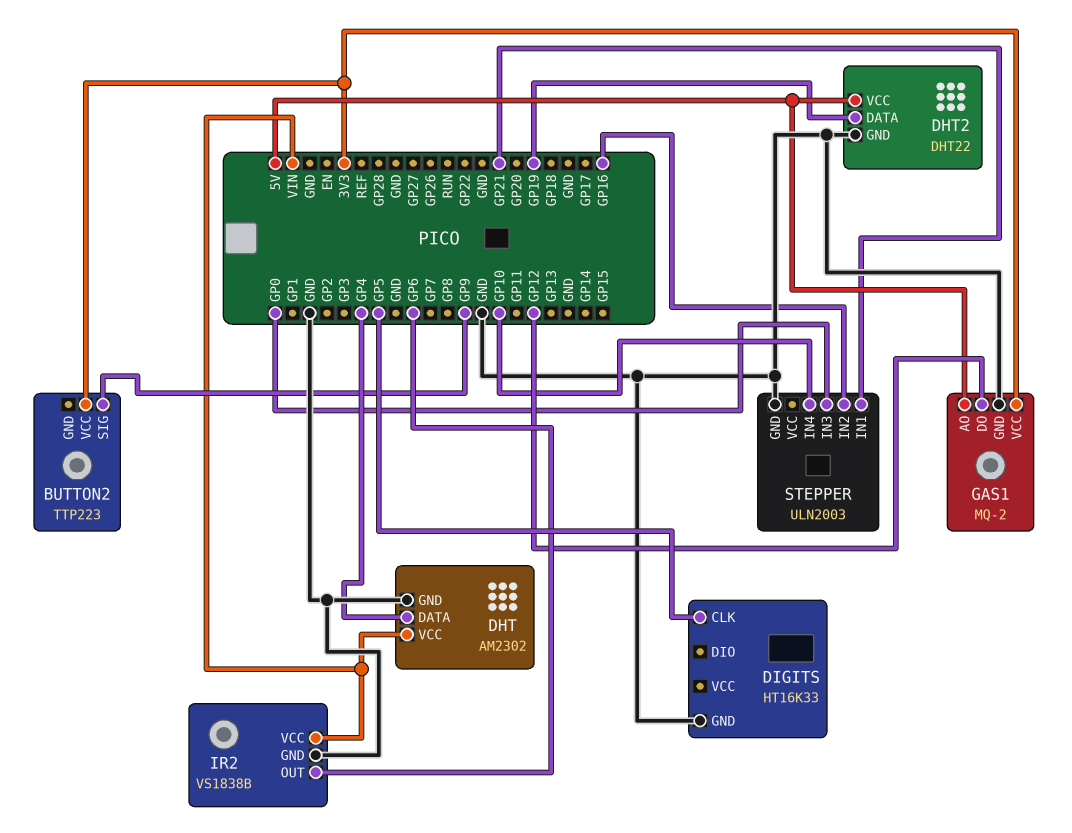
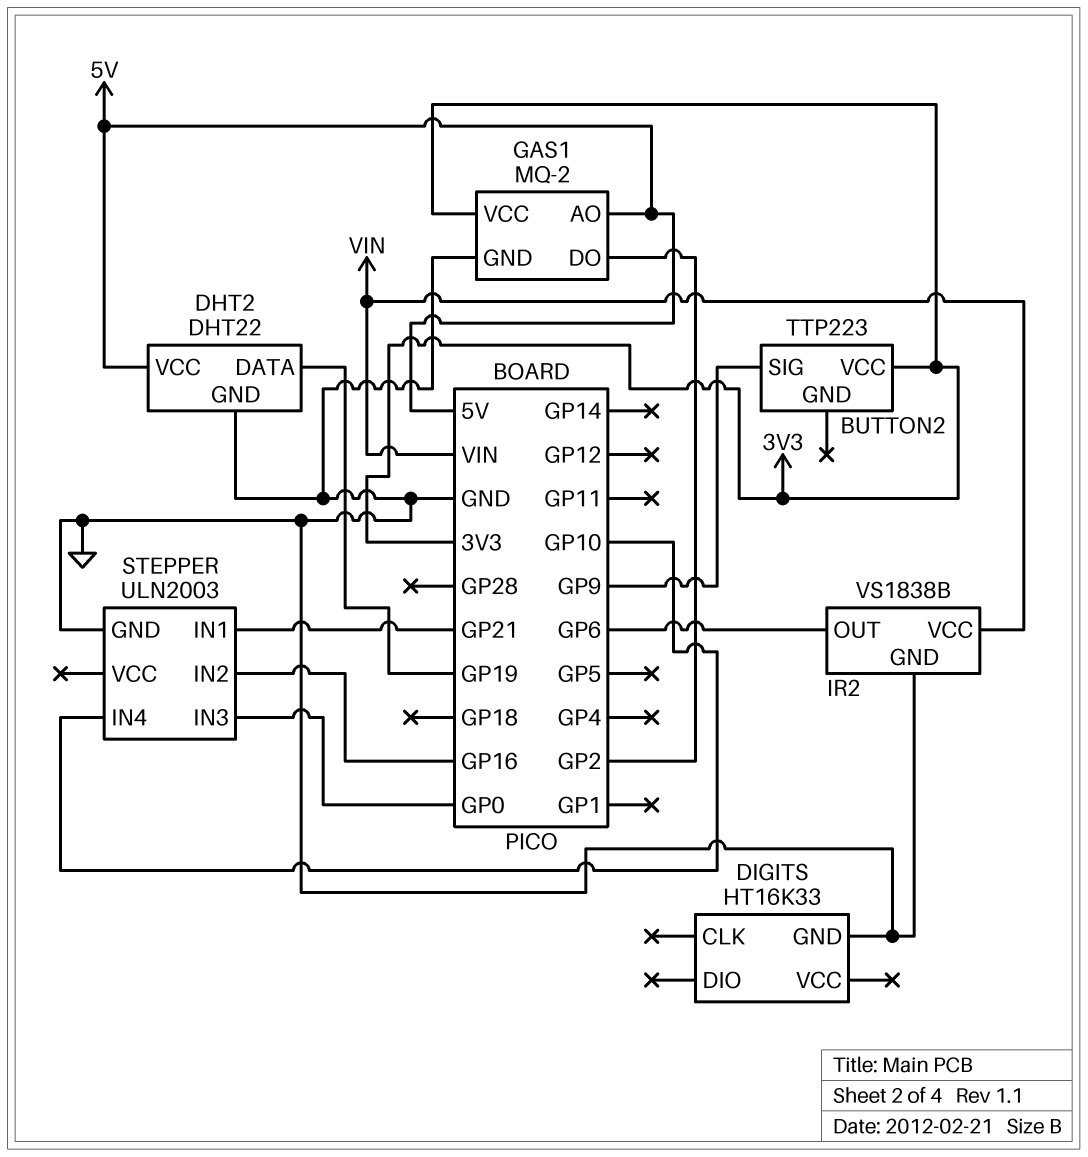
DHT: AM2302 -> none
DHT pin DATA: GP4 -> none
DHT pin GND: GND -> none
DHT pin VCC: VIN -> none
DIGITS pin CLK: GP5 -> none
GAS1 pin DO: GP12 -> GP2

